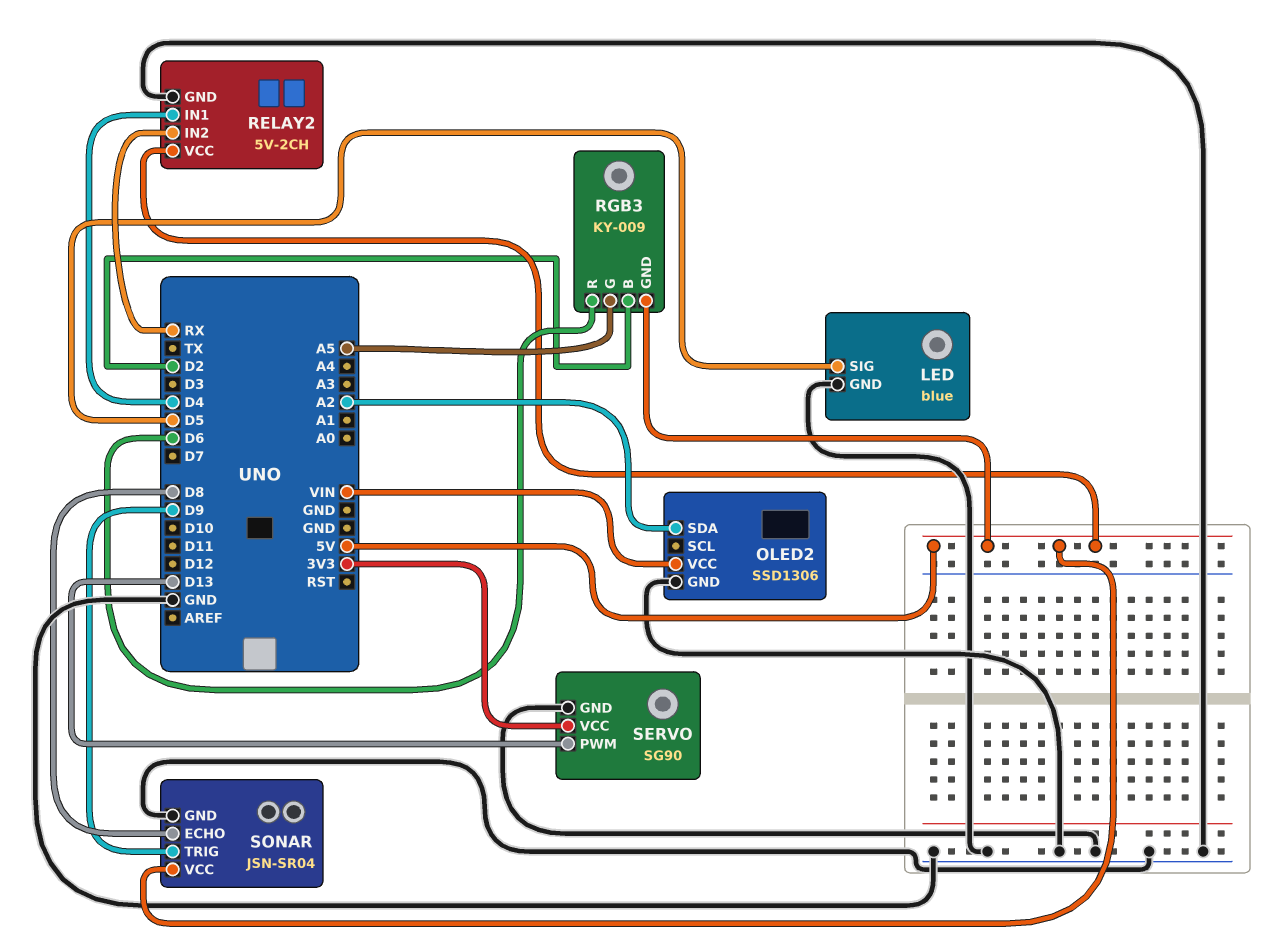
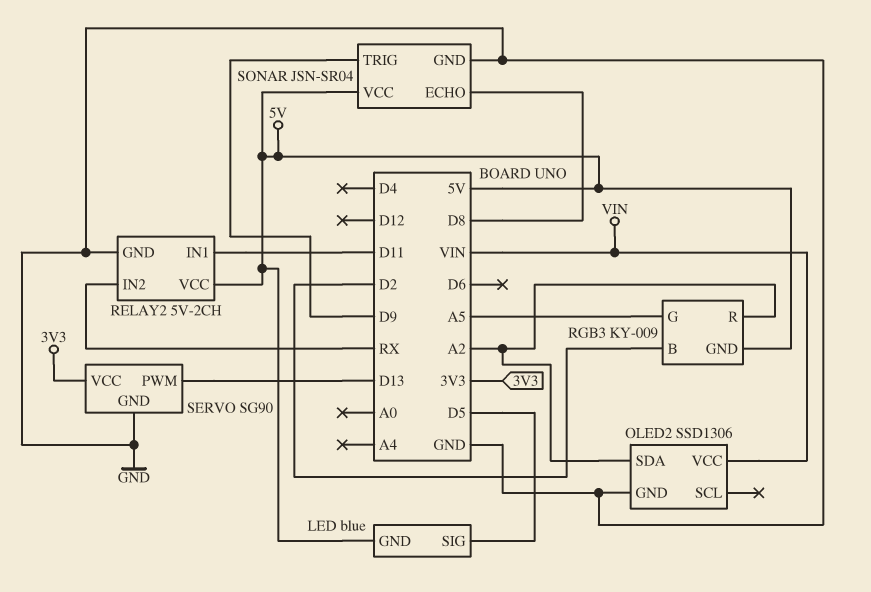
LED pin GND: GND -> 5V
RELAY2 pin IN1: D4 -> D11
RGB3 pin R: D6 -> A2

